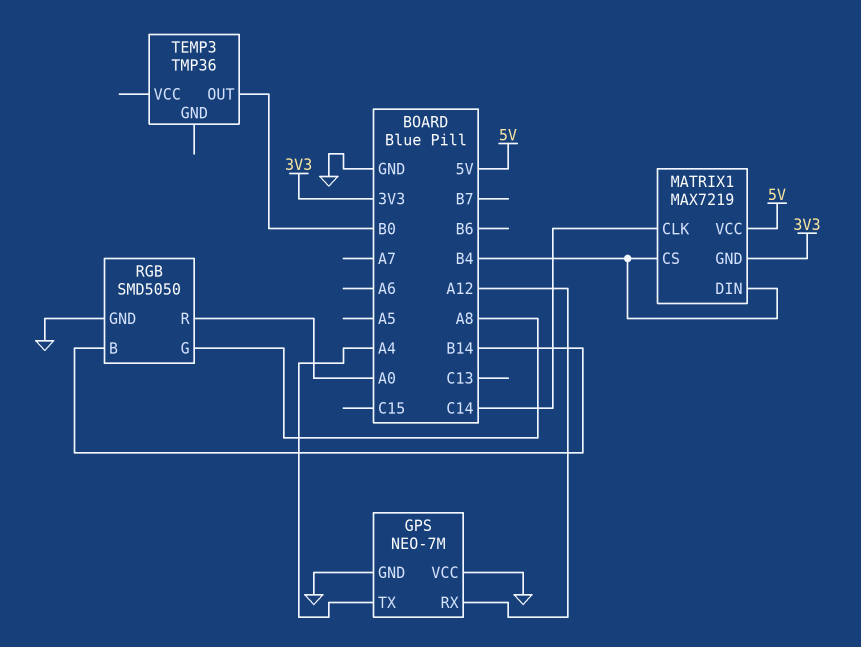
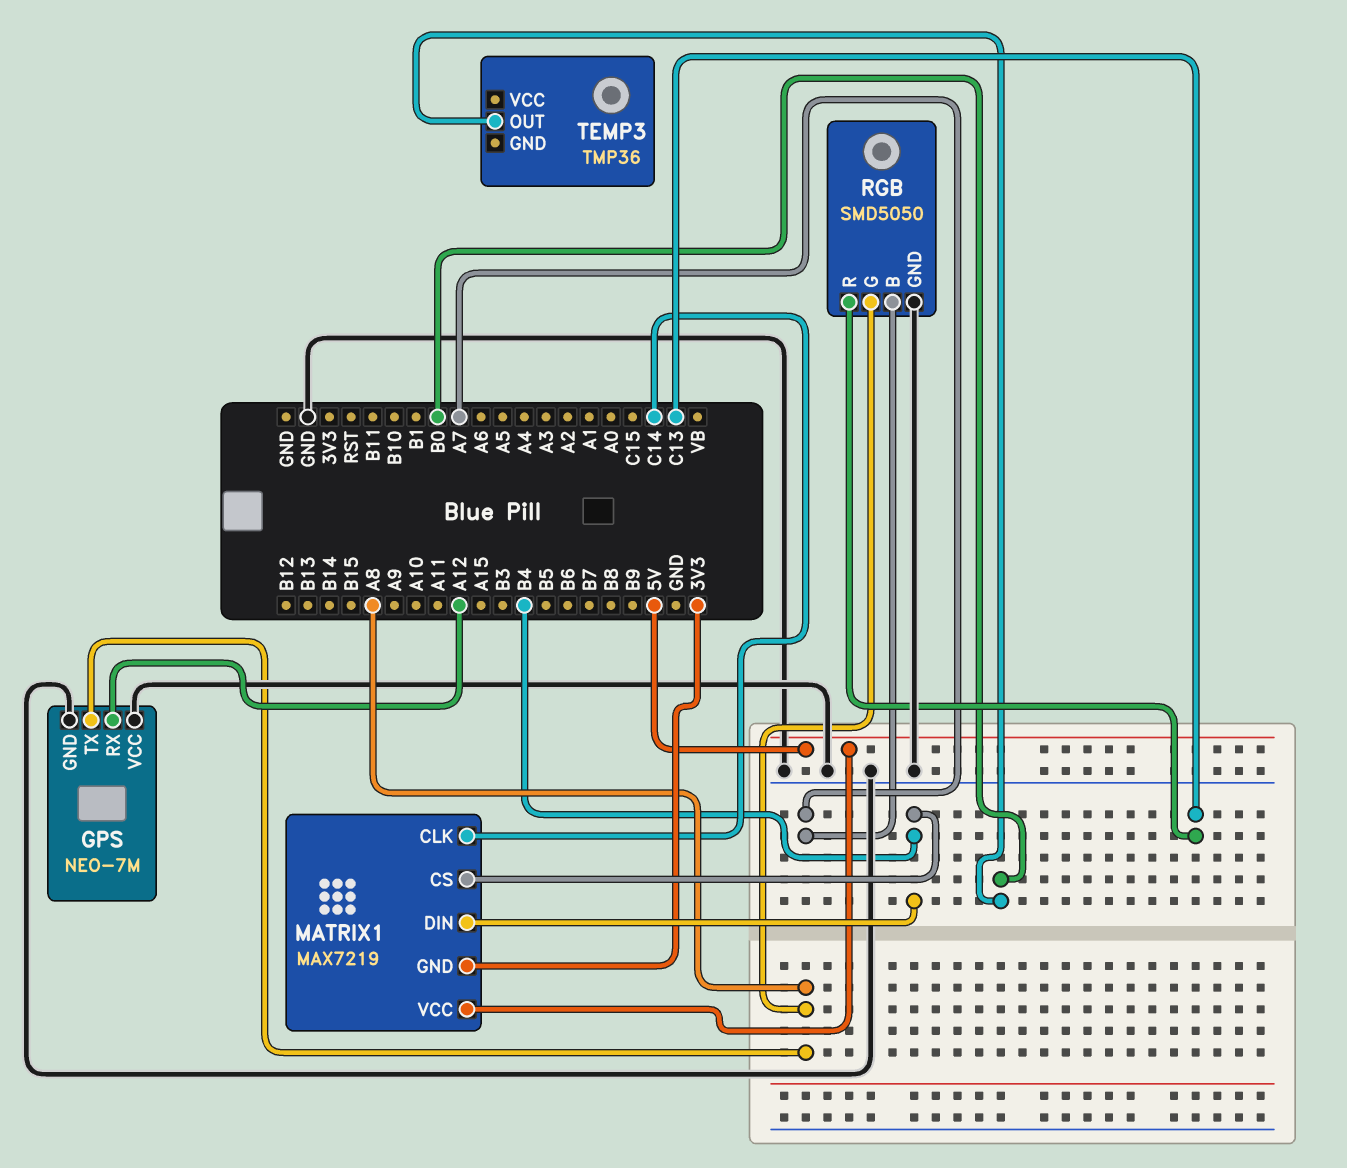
GPS pin TX: A4 -> A8
RGB pin B: B14 -> A7
RGB pin R: A0 -> C13

